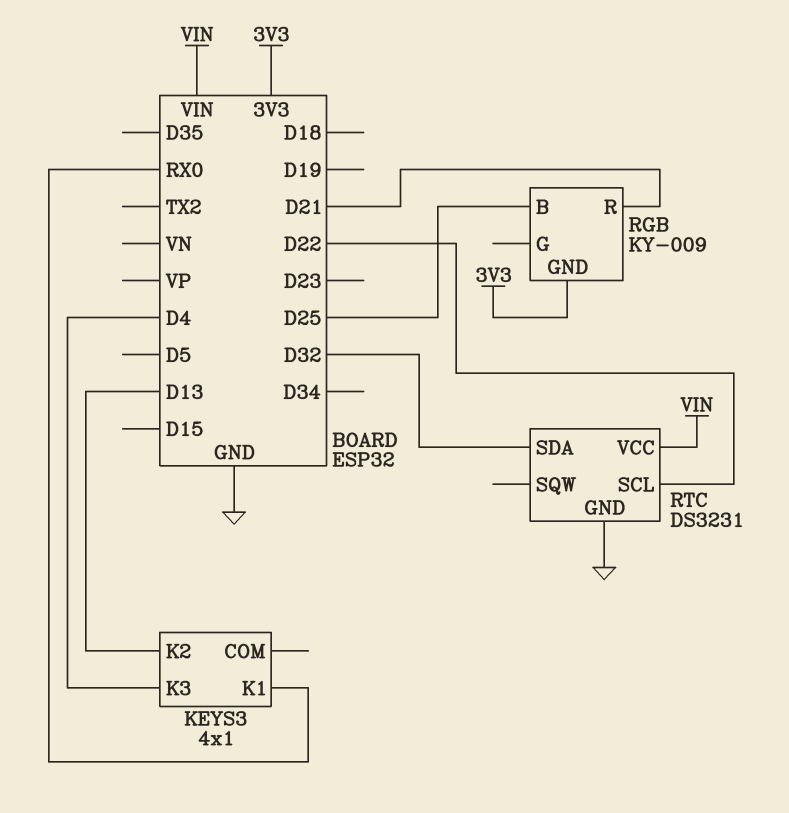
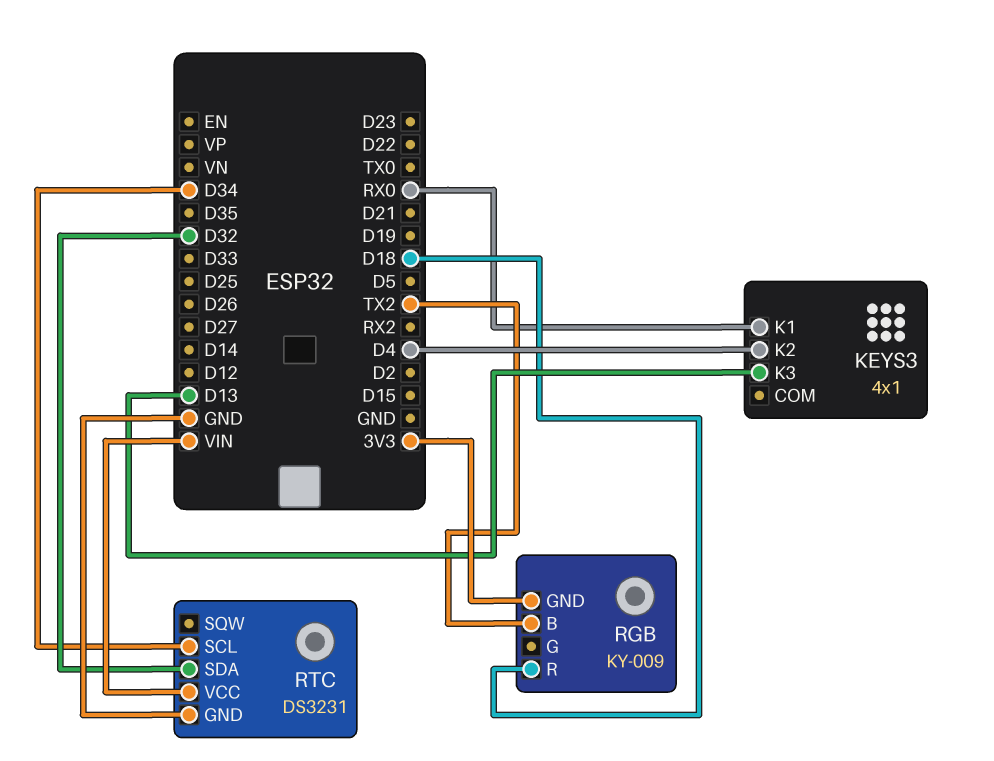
KEYS3 pin K2: D13 -> D4
KEYS3 pin K3: D4 -> D13
RGB pin B: D25 -> TX2
RGB pin R: D21 -> D18
RTC pin SCL: D22 -> D34

